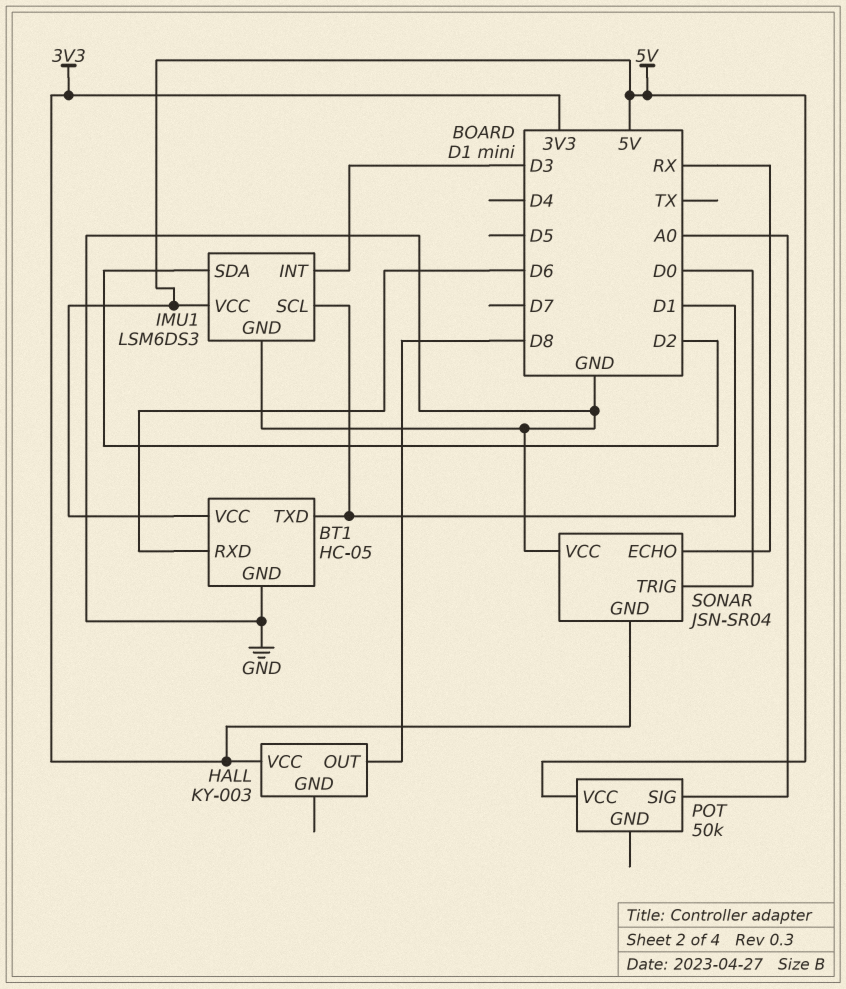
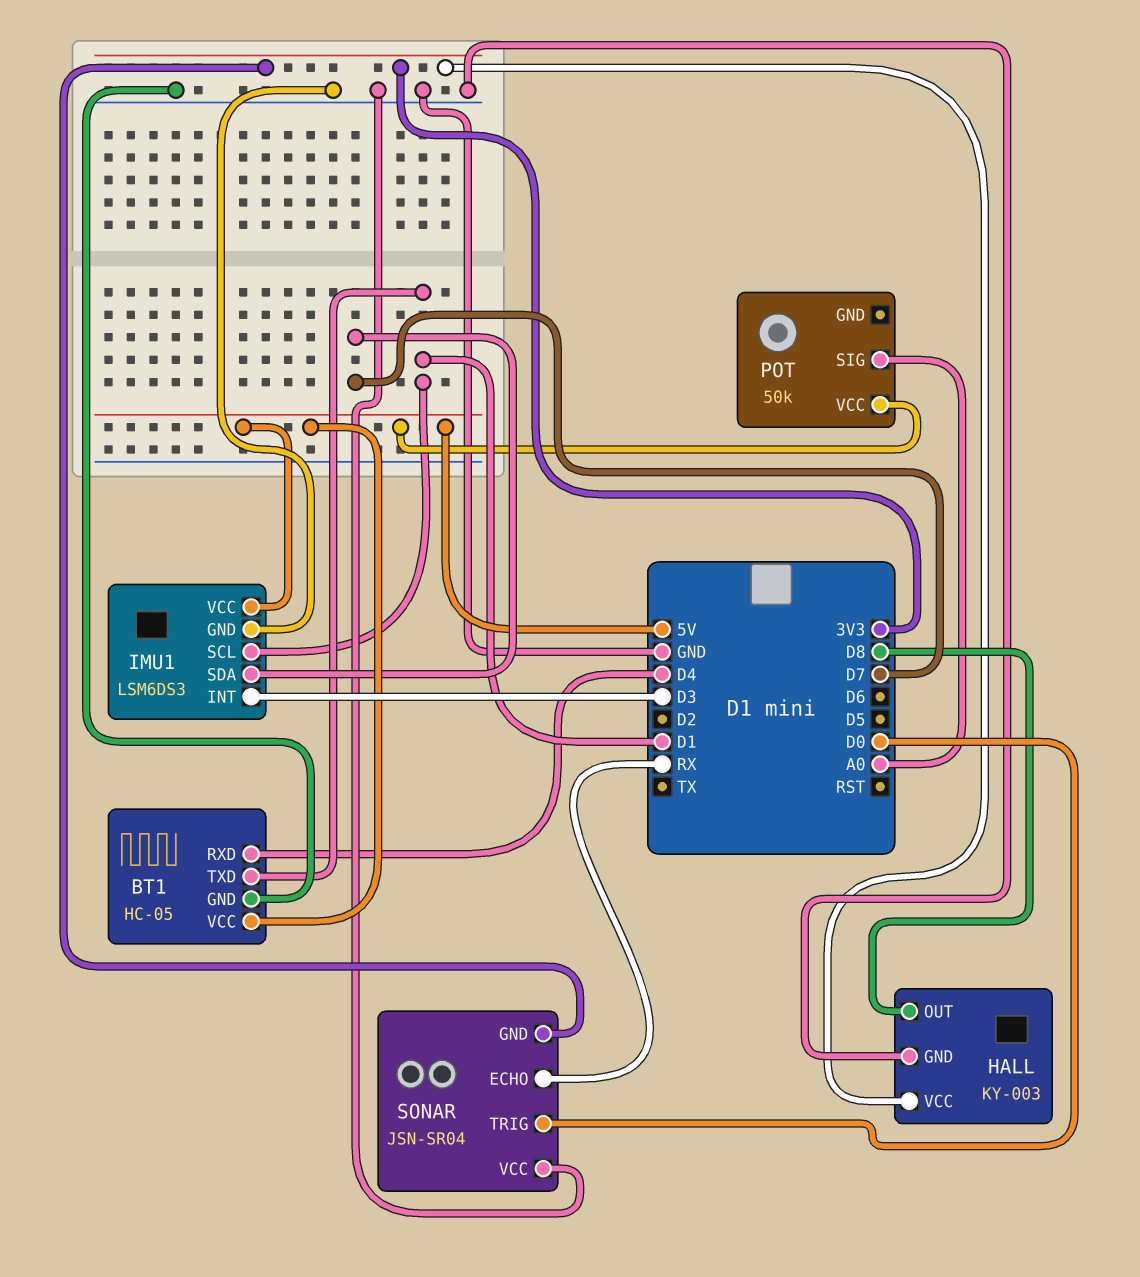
BT1 pin RXD: D6 -> D4
HALL pin GND: none -> GND
IMU1 pin SDA: D2 -> D7

